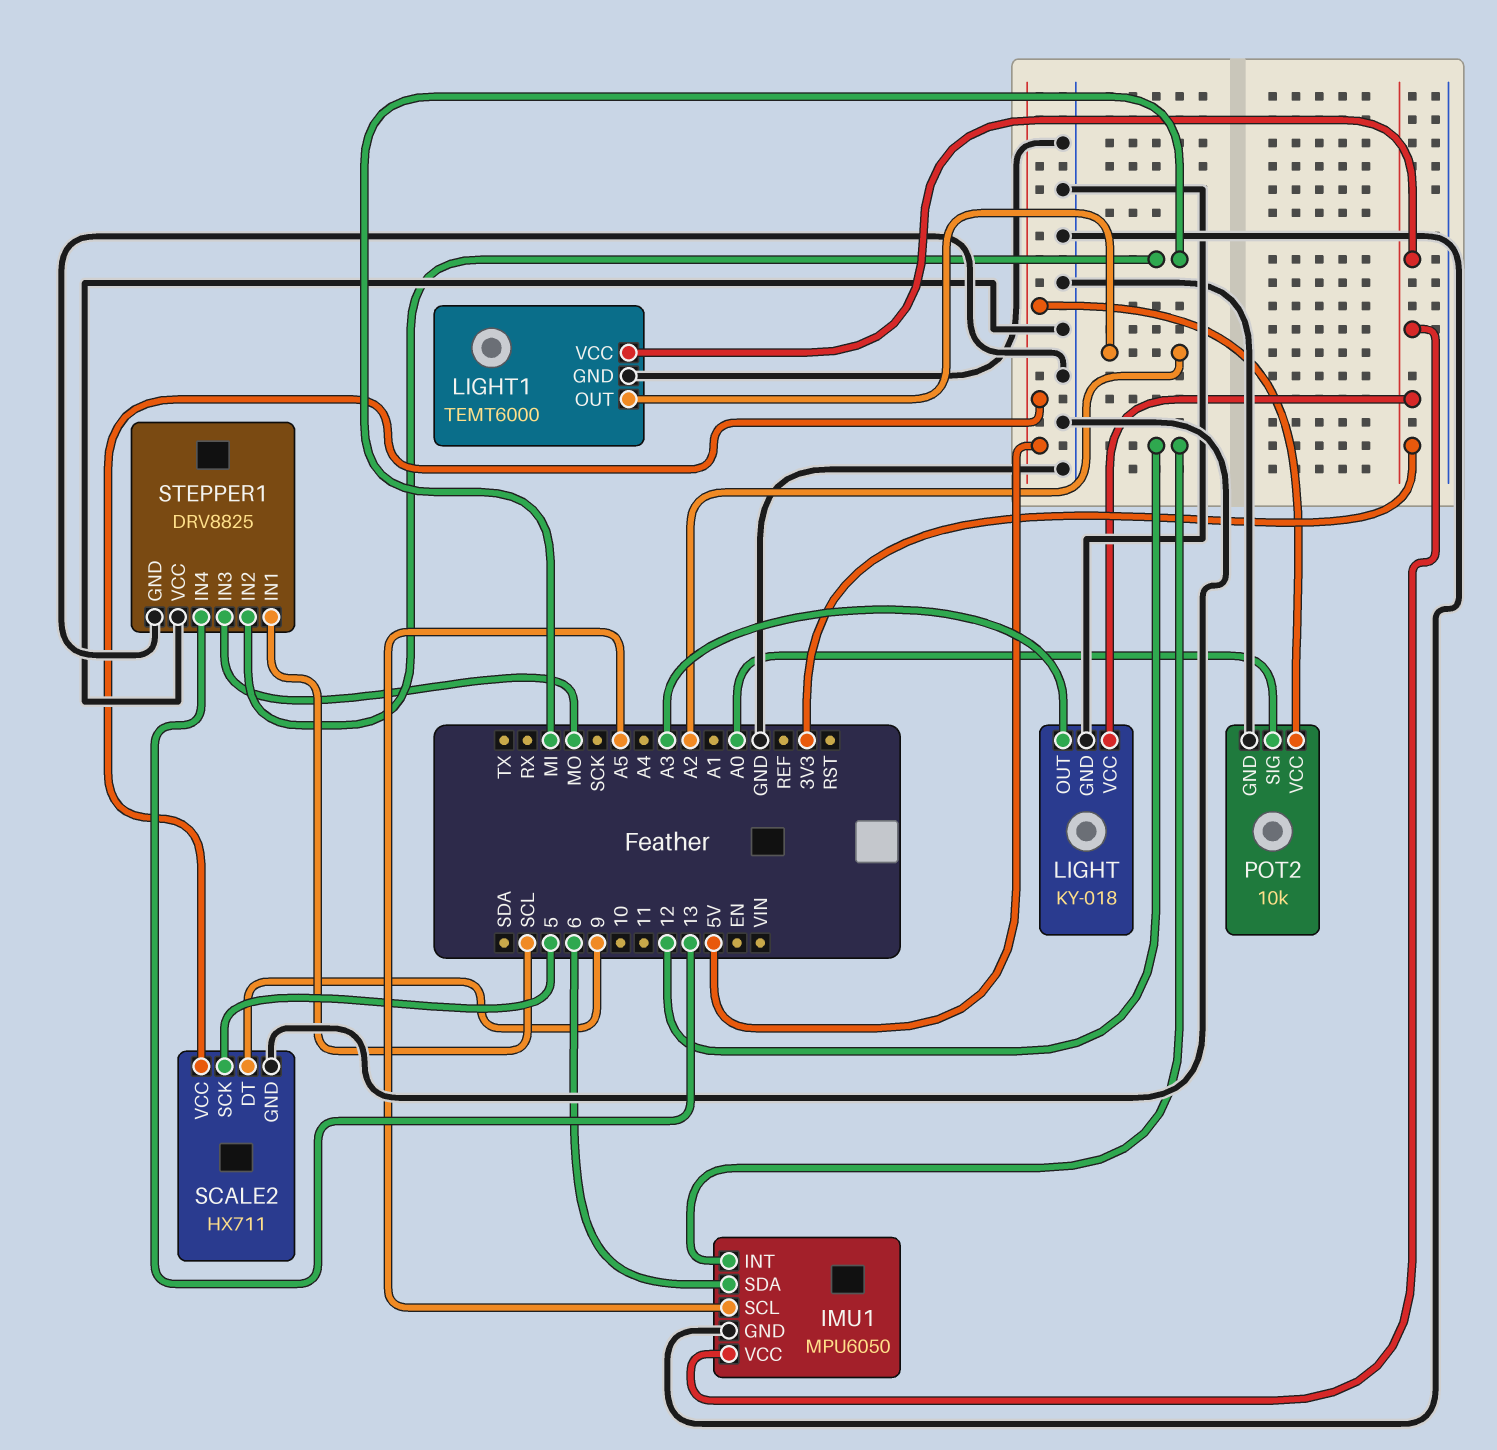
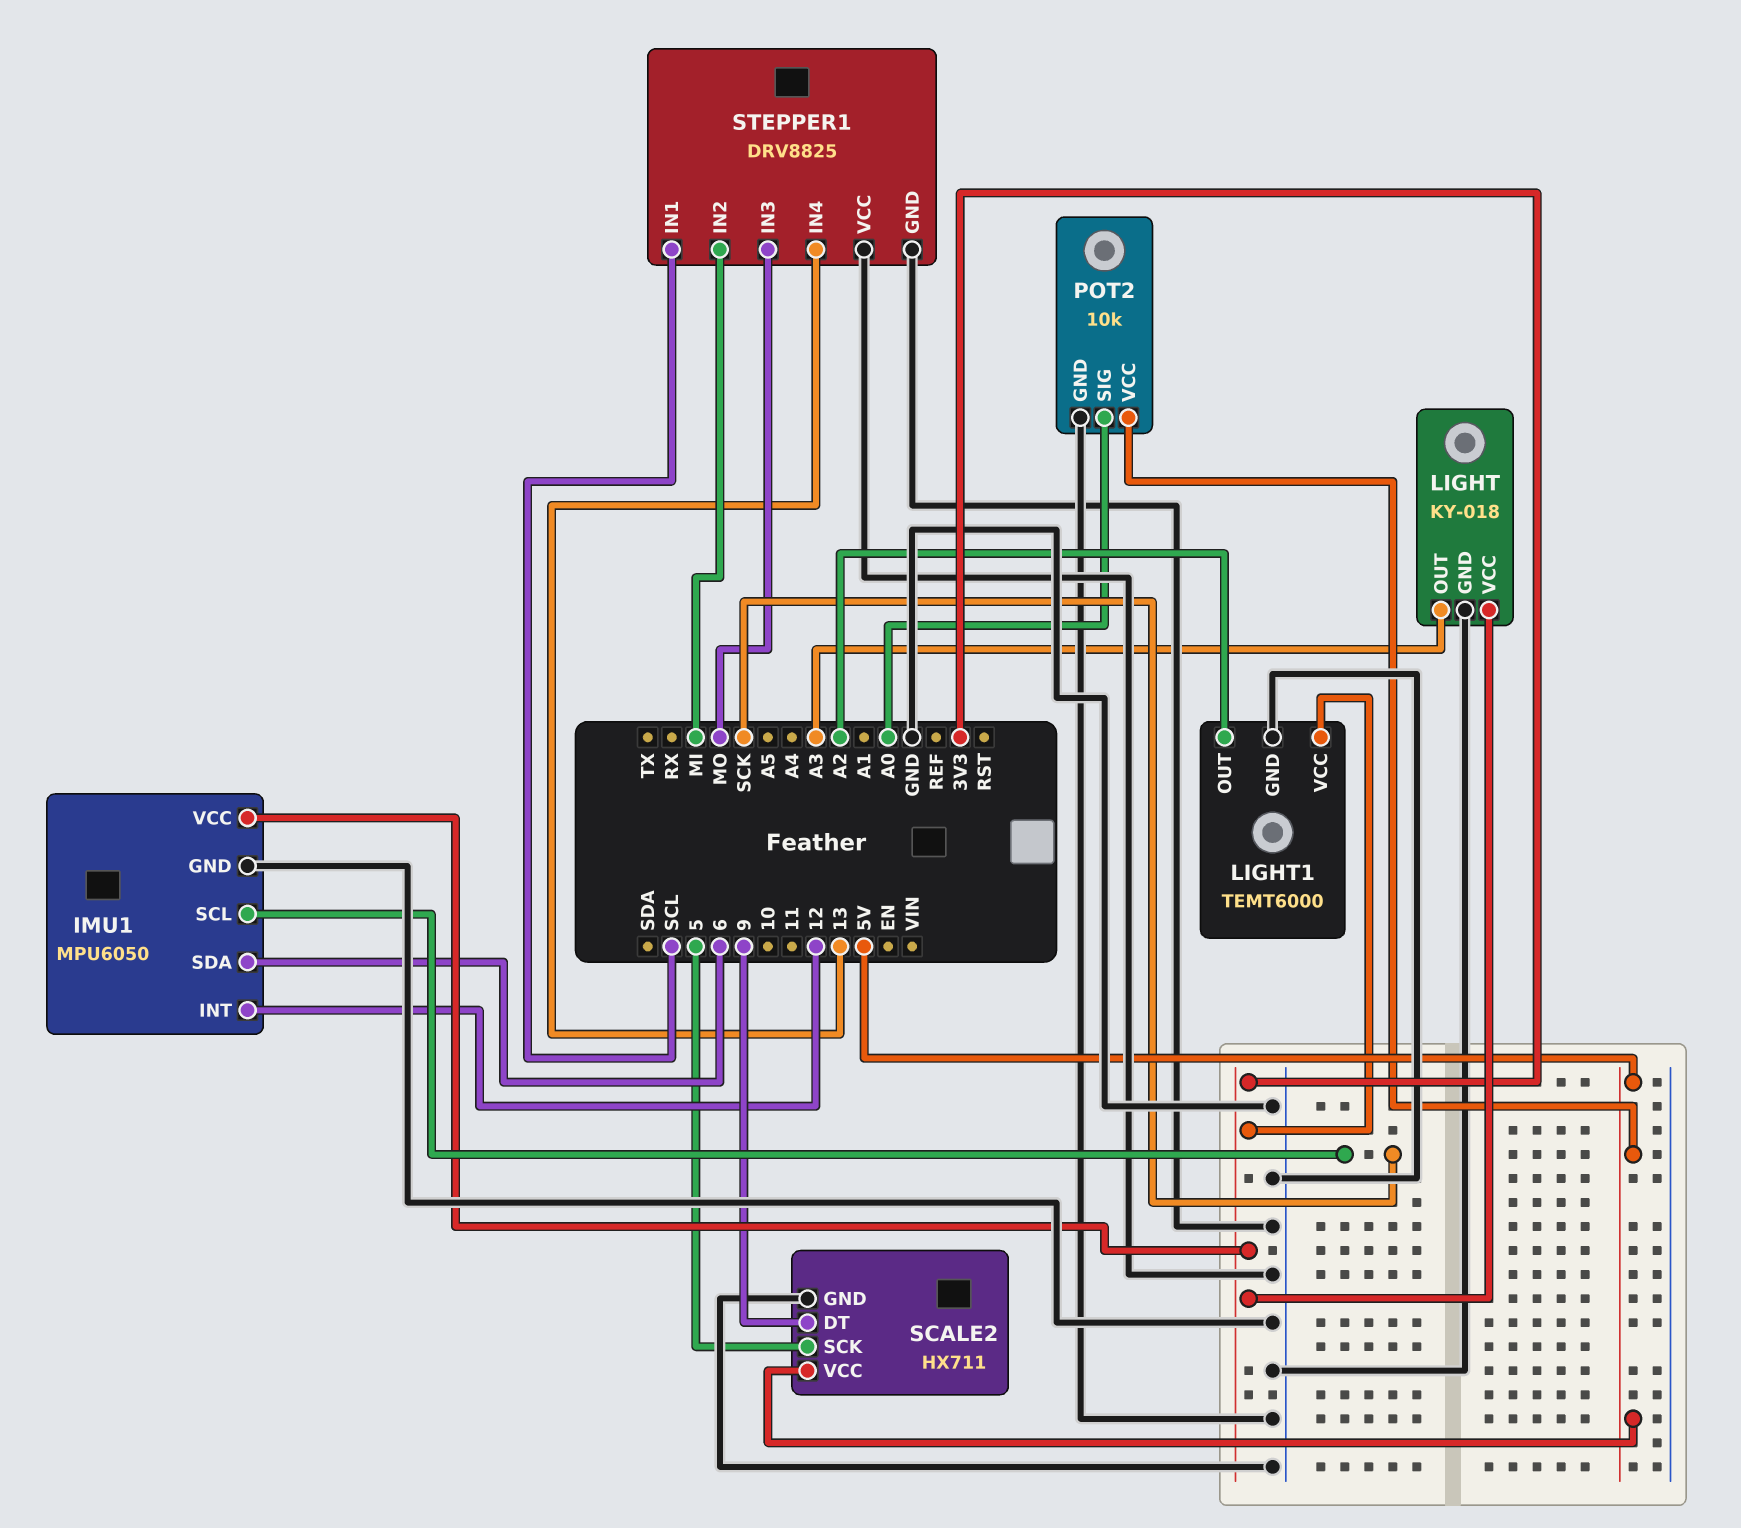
IMU1 pin SCL: A5 -> SCK

